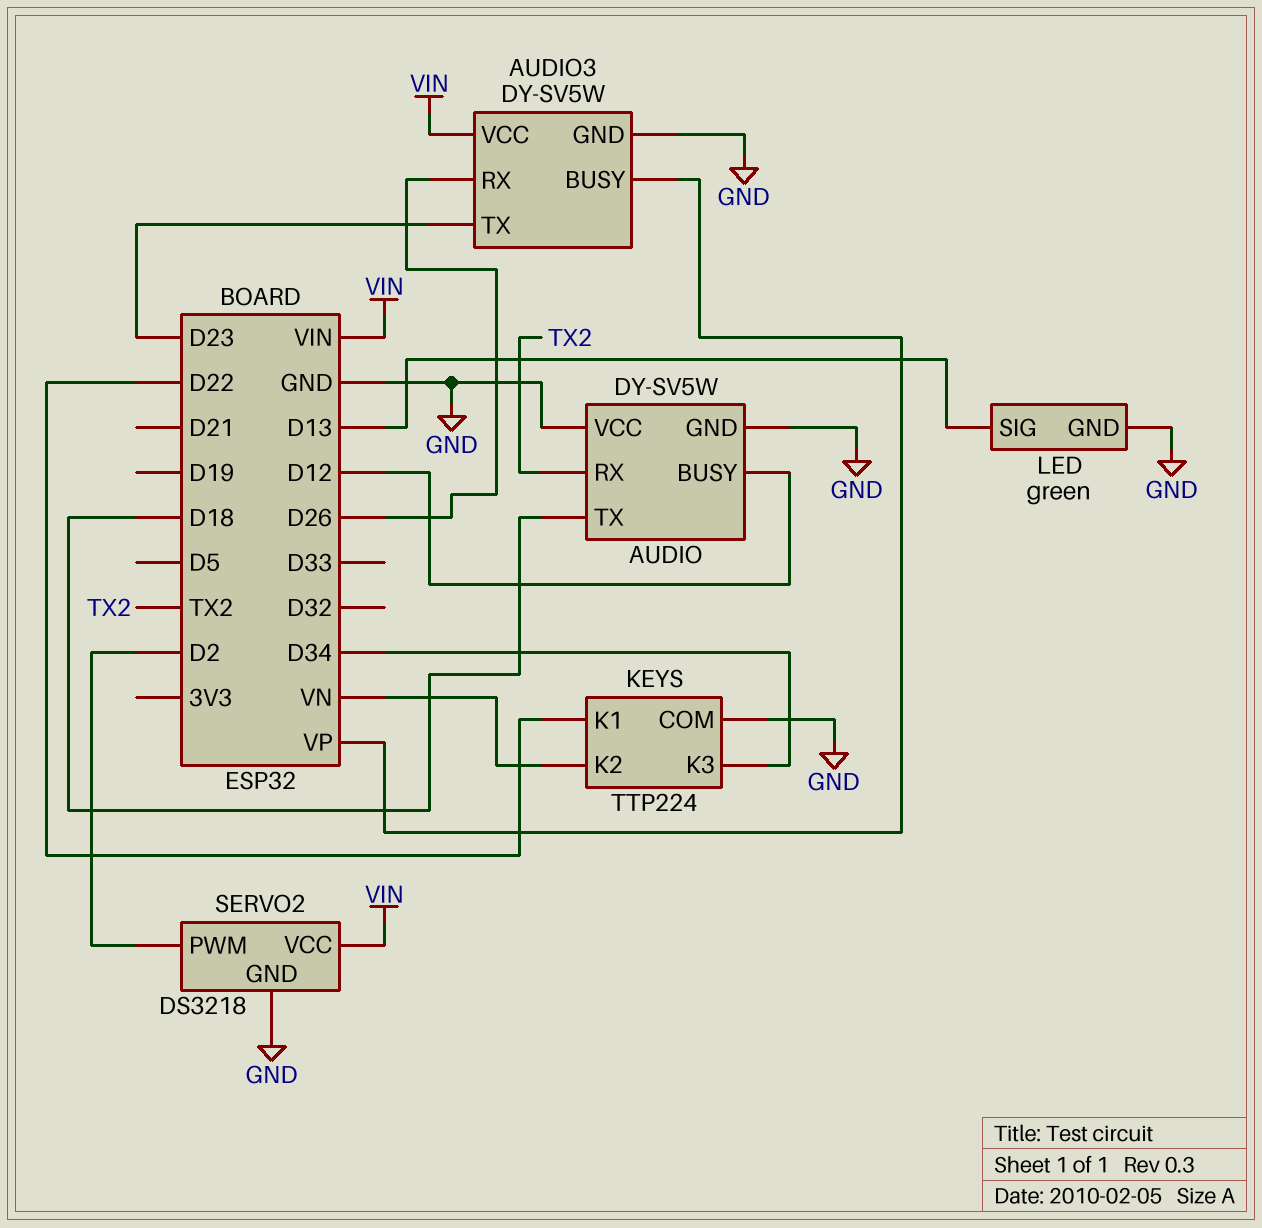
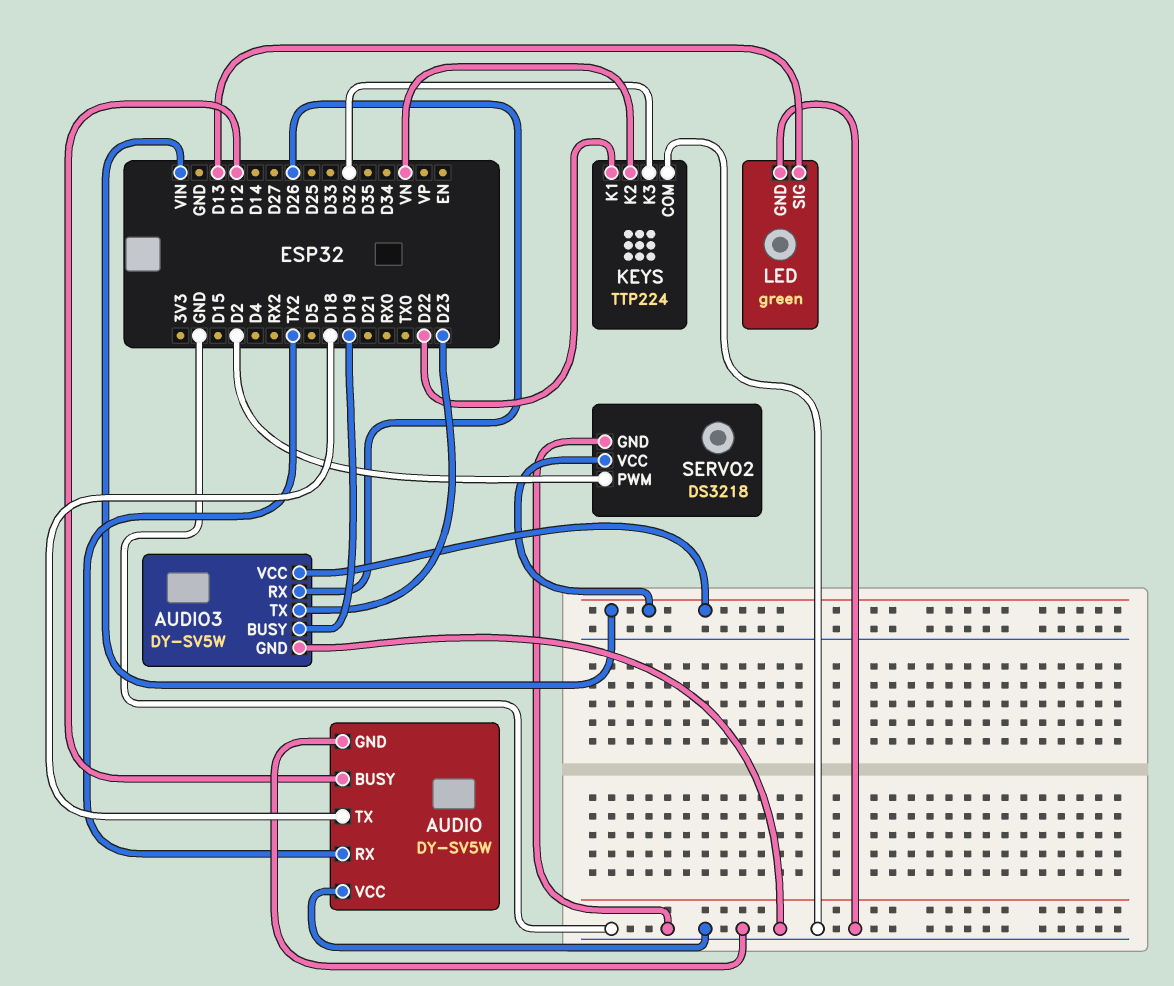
AUDIO3 pin BUSY: VP -> D19
KEYS pin K3: D34 -> D32

